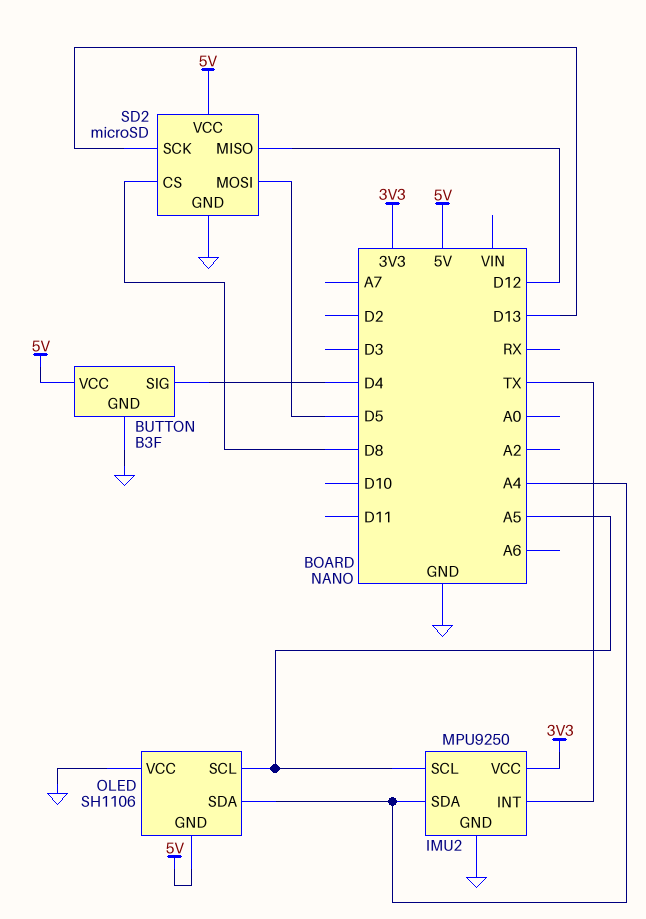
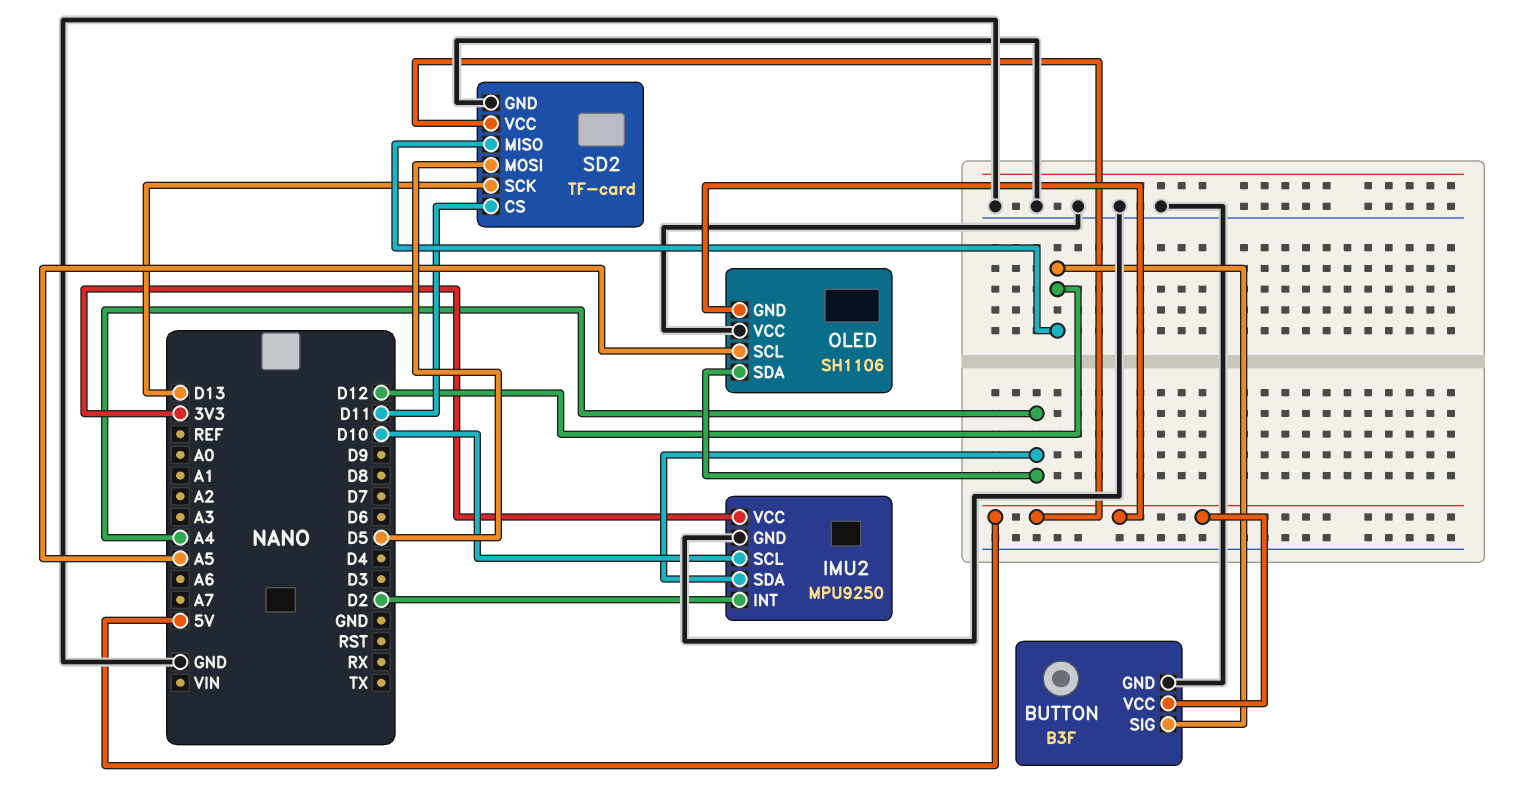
BUTTON pin SIG: D4 -> D12
IMU2 pin INT: TX -> D2
IMU2 pin SCL: A5 -> D10
SD2: microSD -> TF-card
SD2 pin CS: D8 -> D11

